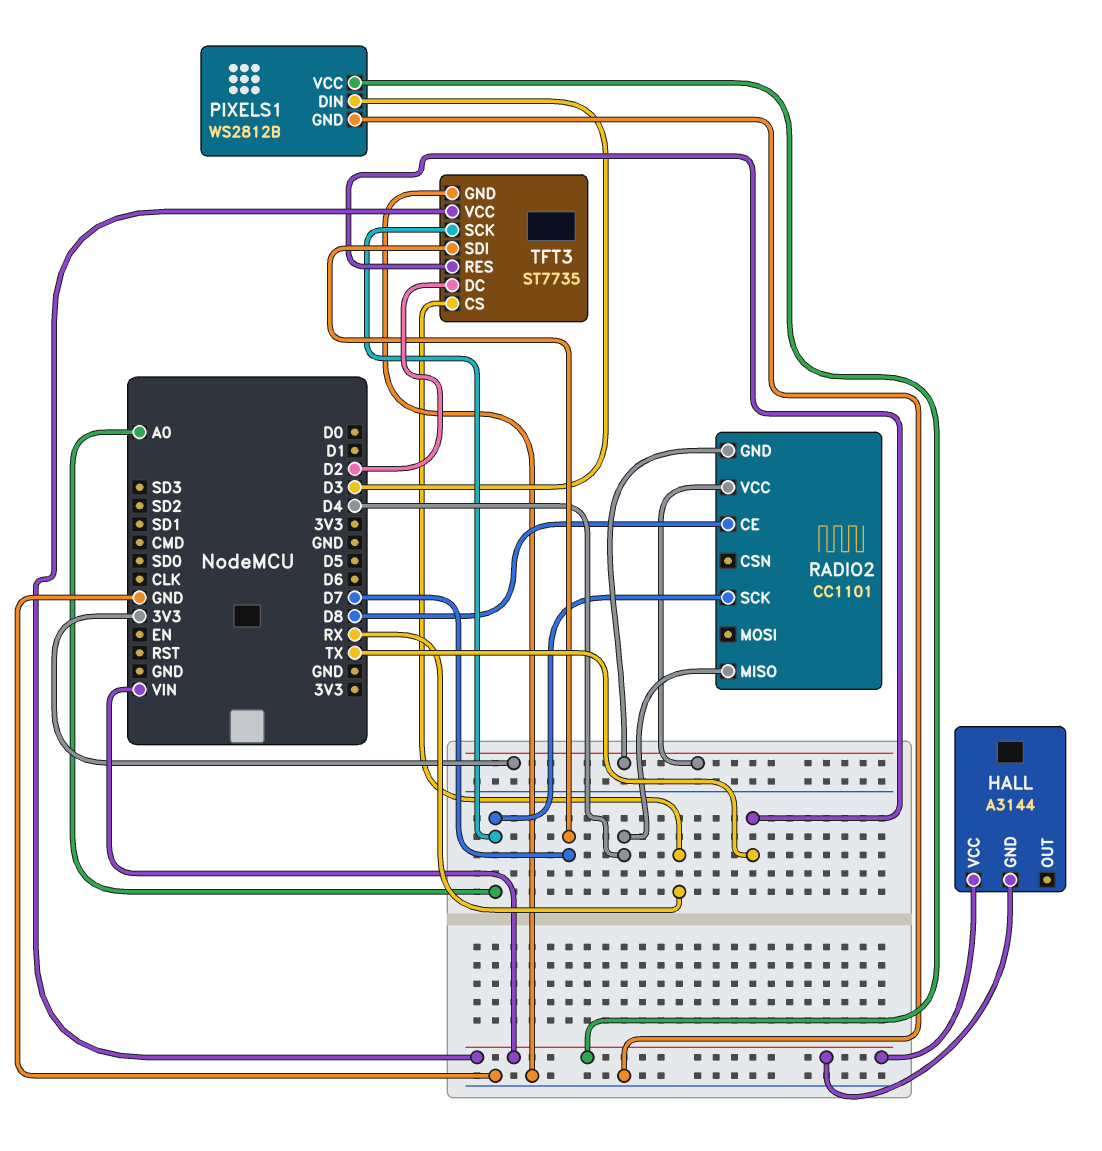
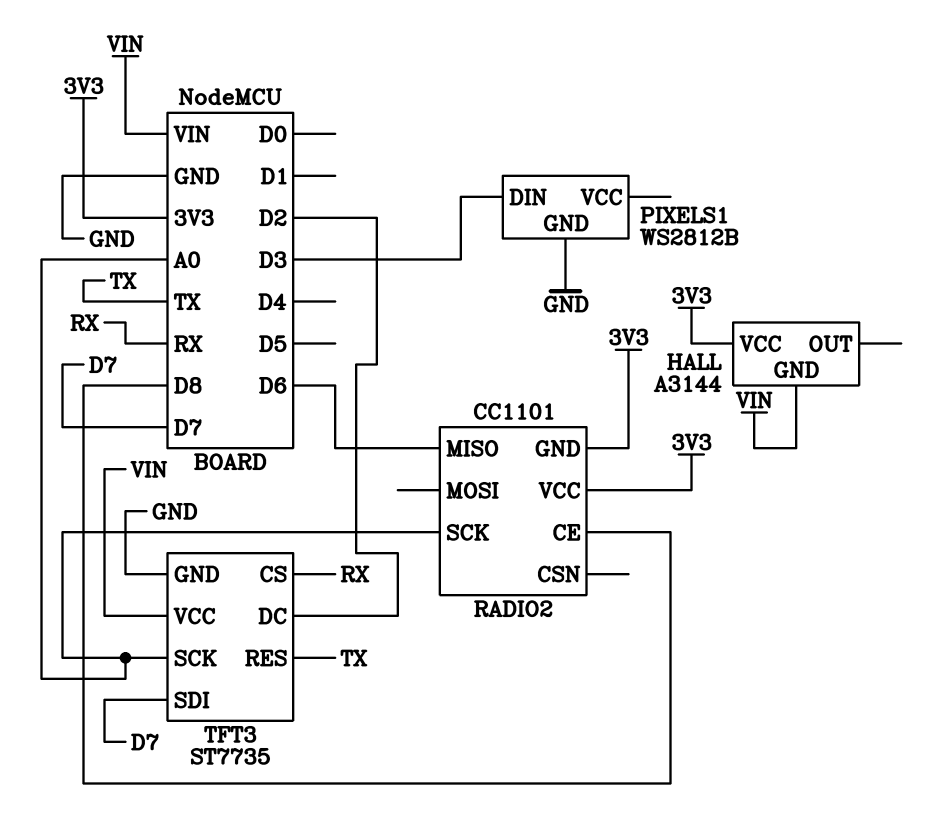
HALL pin VCC: VIN -> 3V3
PIXELS1 pin VCC: VIN -> none
RADIO2 pin MISO: D4 -> D6

